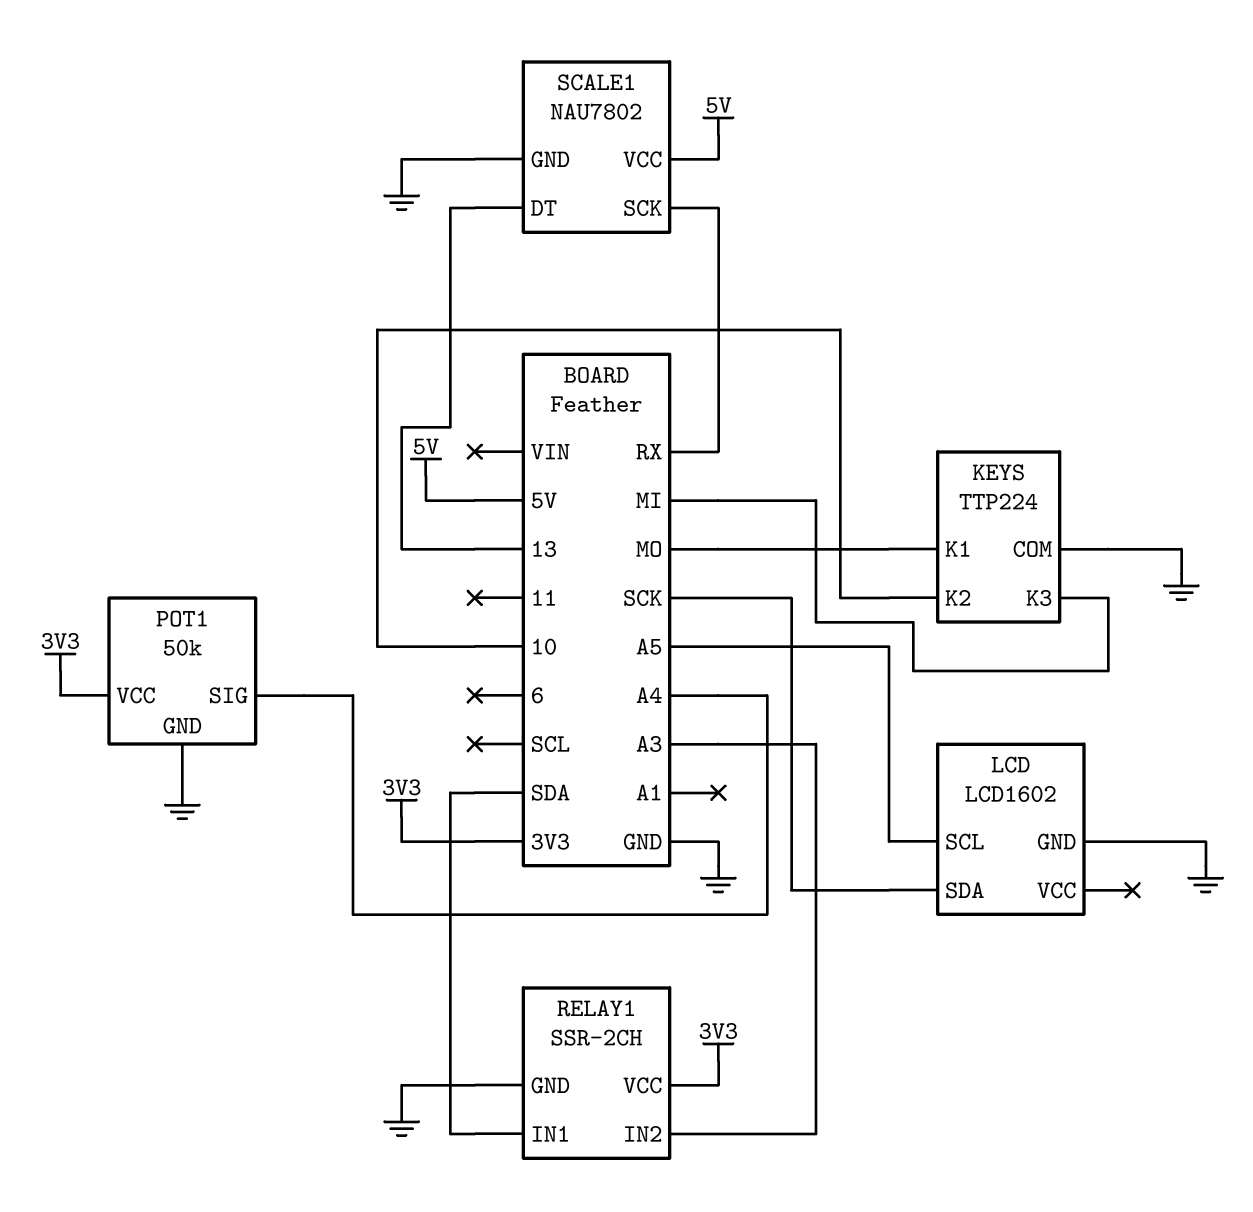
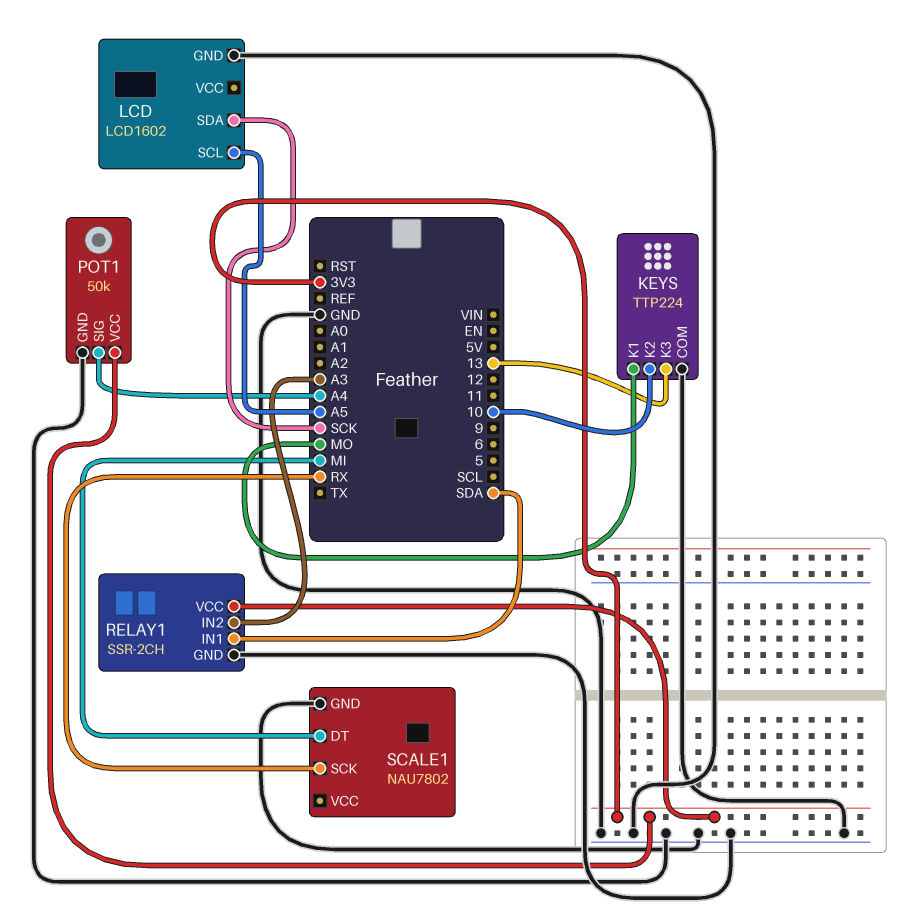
KEYS pin K3: MI -> 13
SCALE1 pin DT: 13 -> MI
SCALE1 pin VCC: 5V -> none

